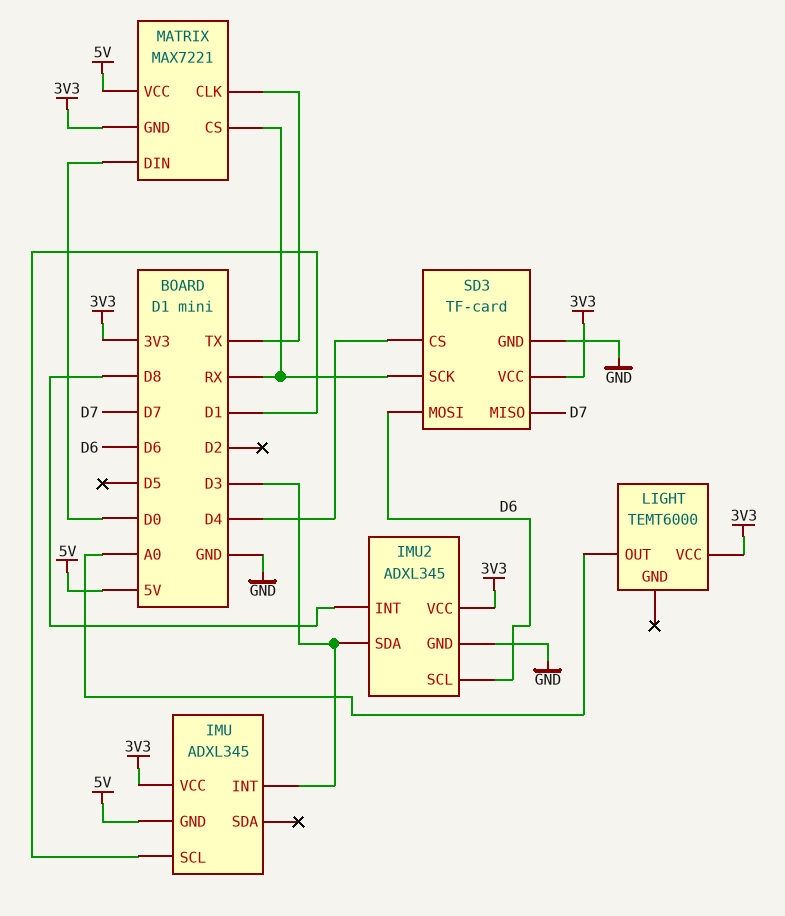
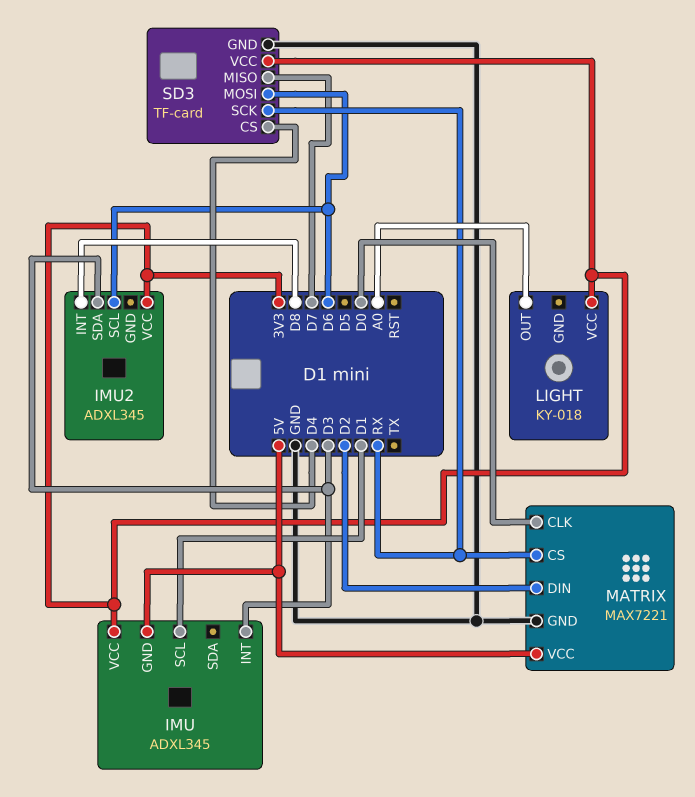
IMU2 pin GND: GND -> none
LIGHT: TEMT6000 -> KY-018
MATRIX pin CLK: TX -> D0
MATRIX pin DIN: D0 -> D2
MATRIX pin GND: 3V3 -> GND

